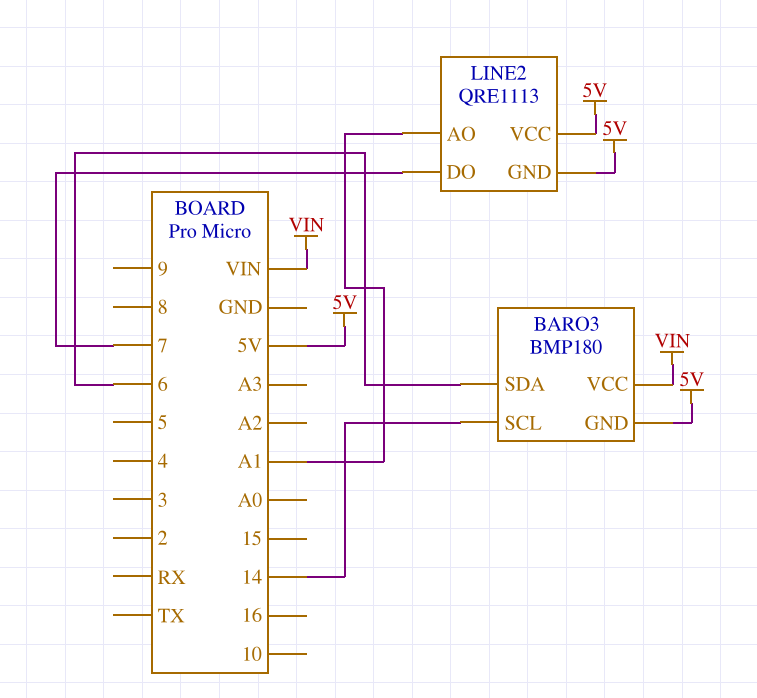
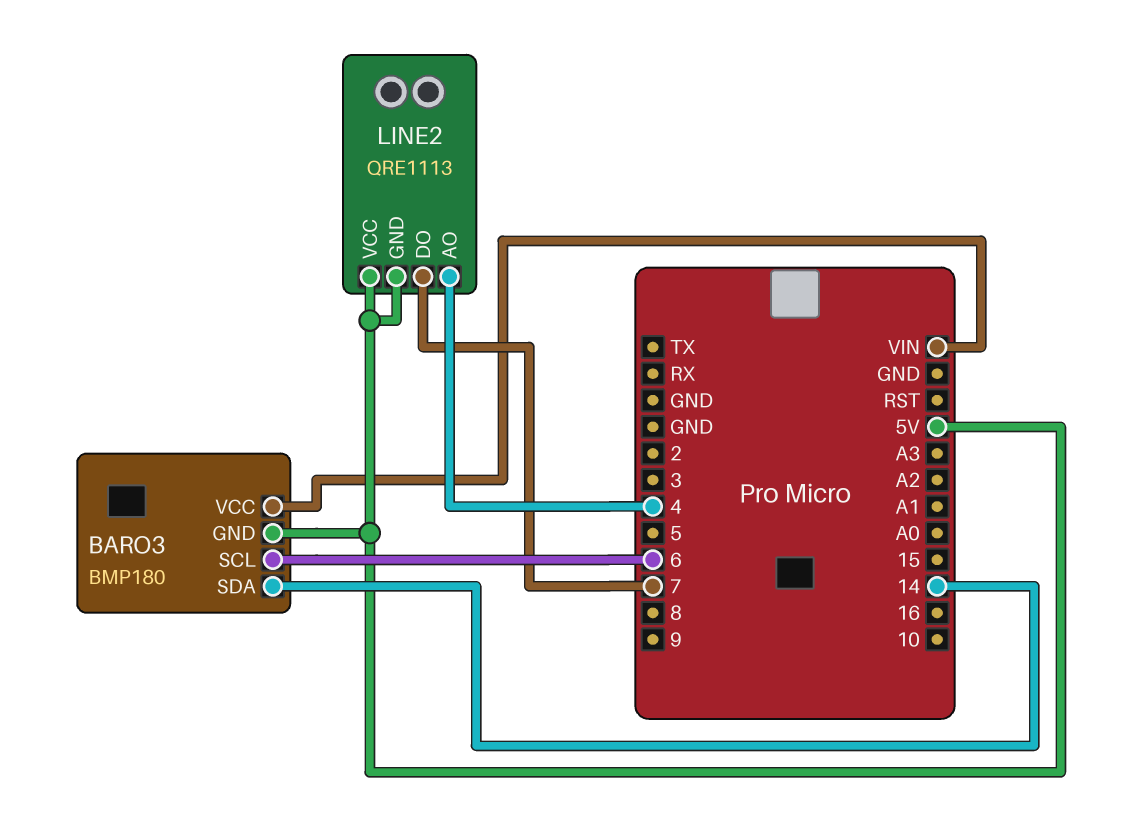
BARO3 pin SCL: 14 -> 6
BARO3 pin SDA: 6 -> 14
LINE2 pin AO: A1 -> 4

